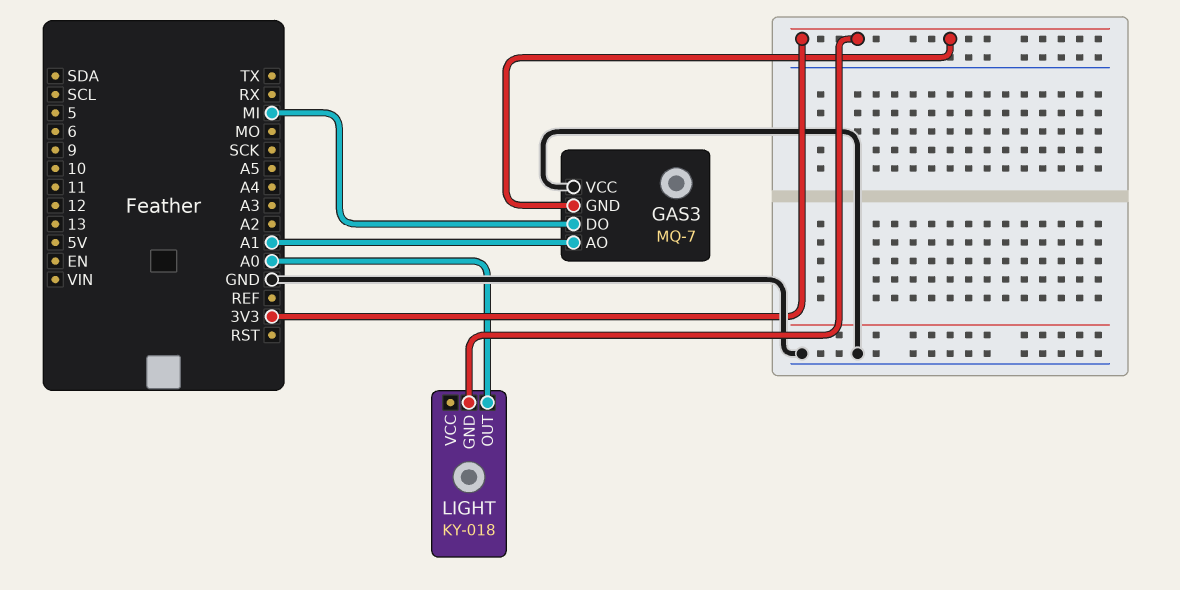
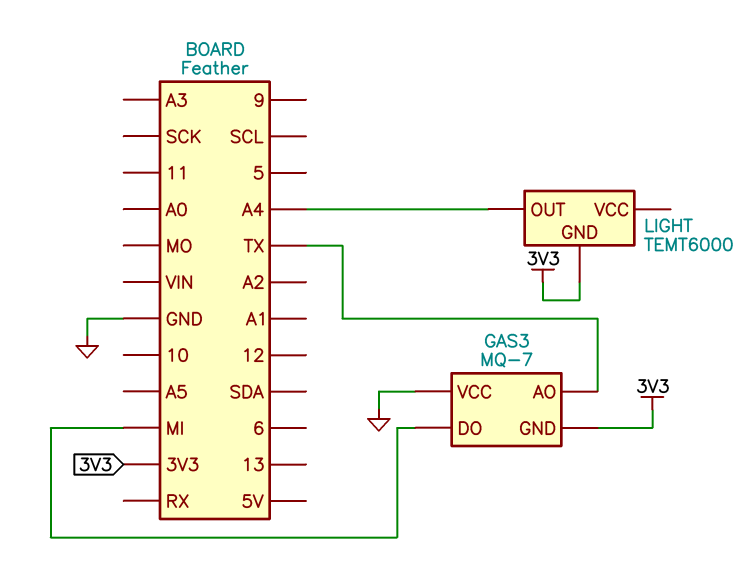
GAS3 pin AO: A1 -> TX
LIGHT: KY-018 -> TEMT6000
LIGHT pin OUT: A0 -> A4

